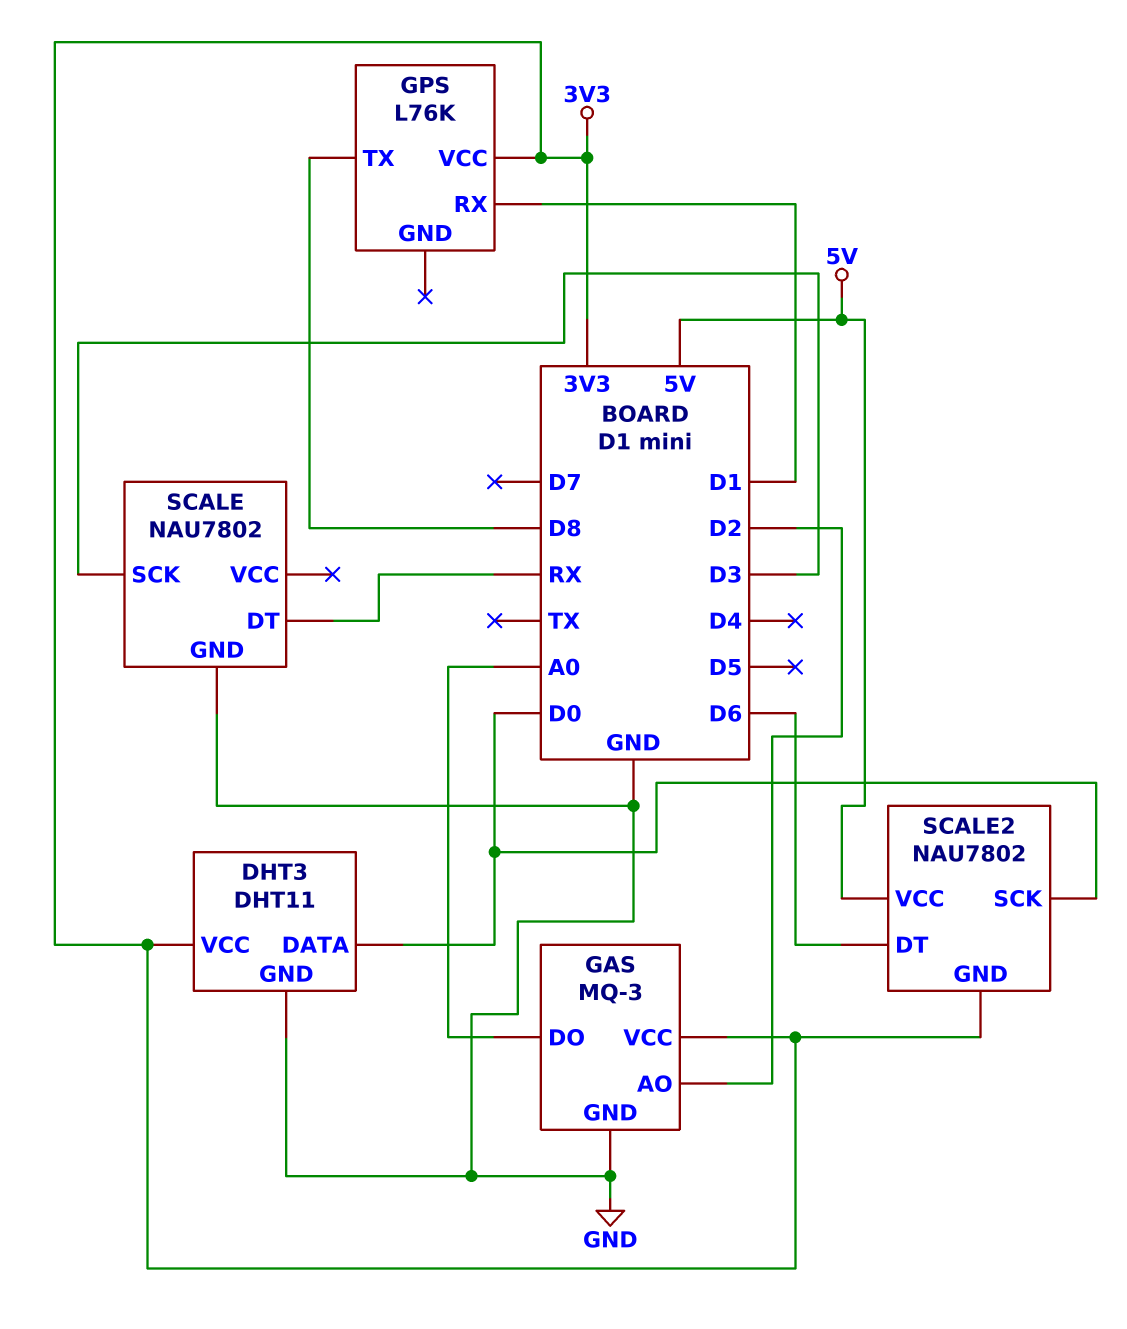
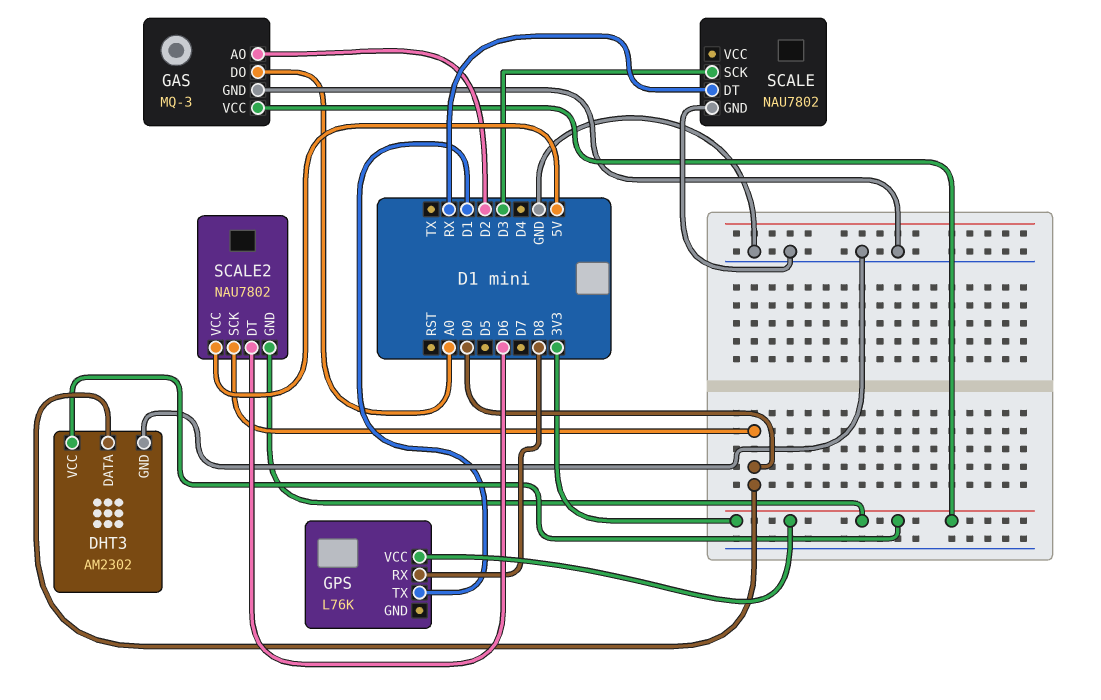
DHT3: DHT11 -> AM2302
GPS pin RX: D1 -> D8
GPS pin TX: D8 -> D1

